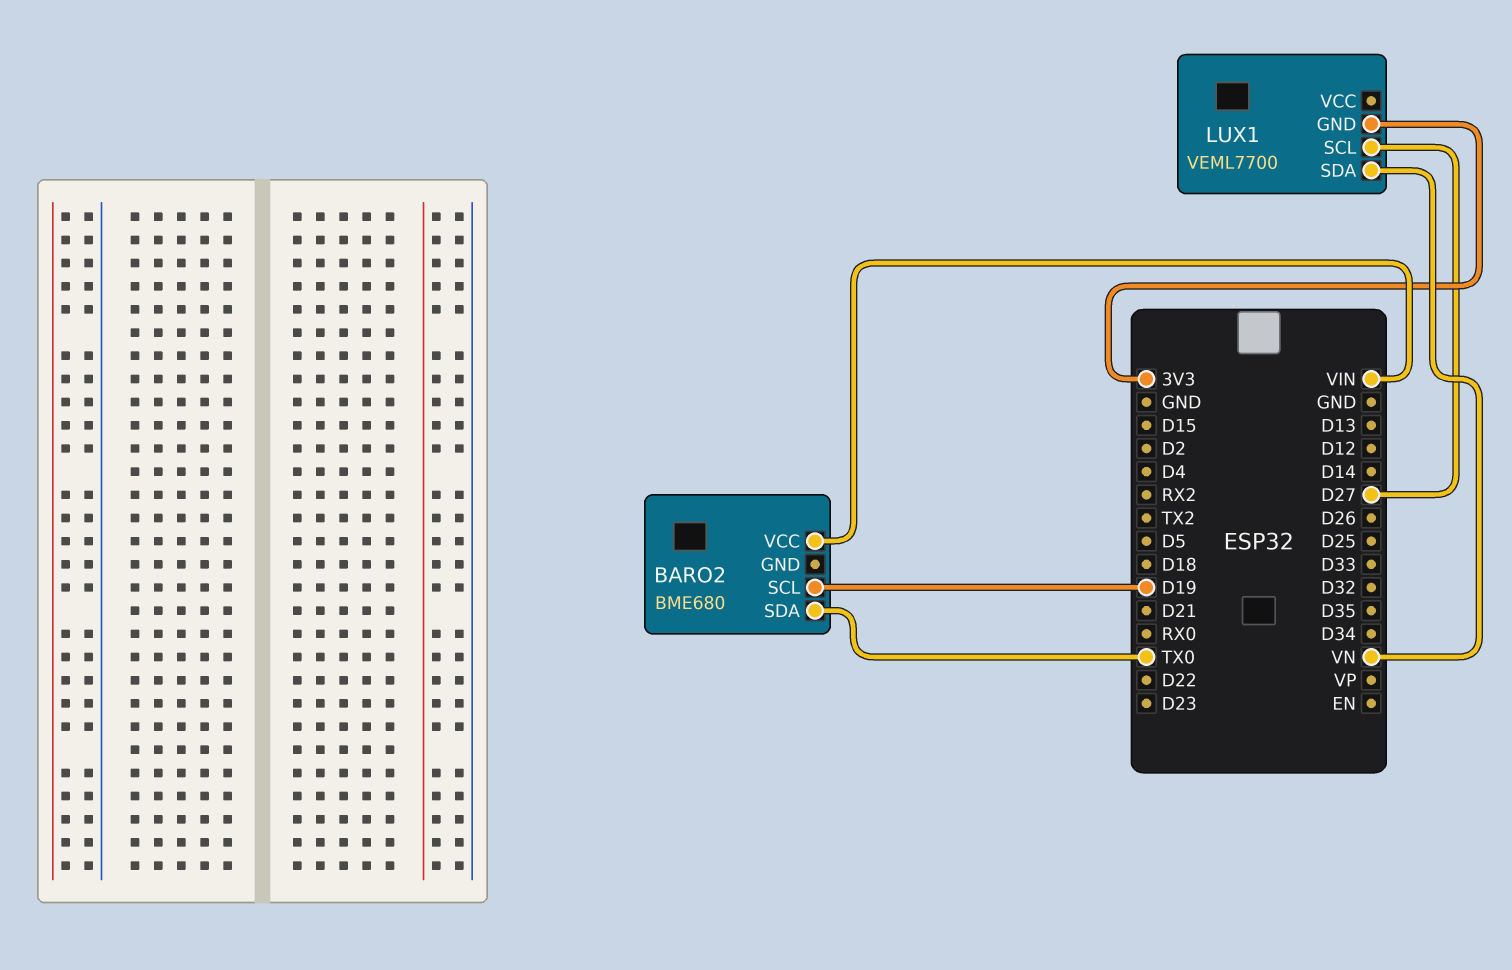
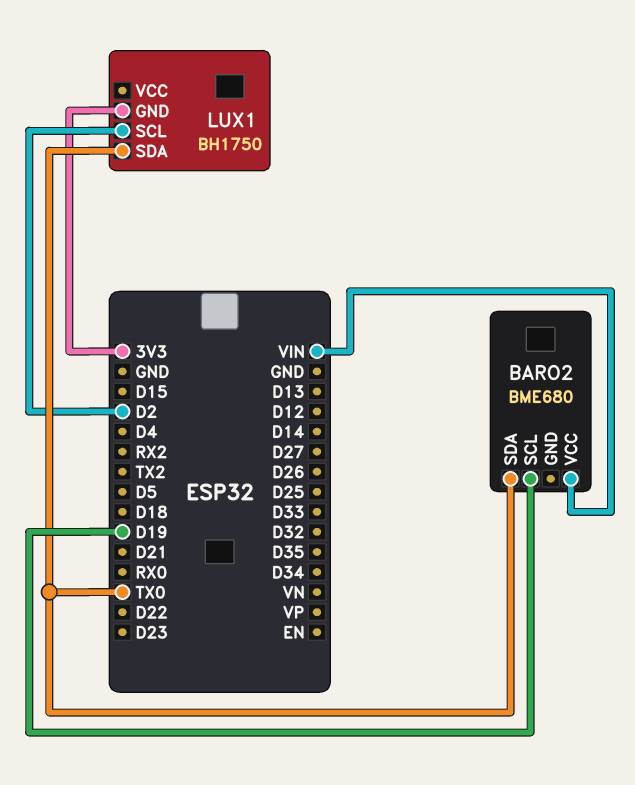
LUX1: VEML7700 -> BH1750
LUX1 pin SCL: D27 -> D2
LUX1 pin SDA: VN -> TX0

